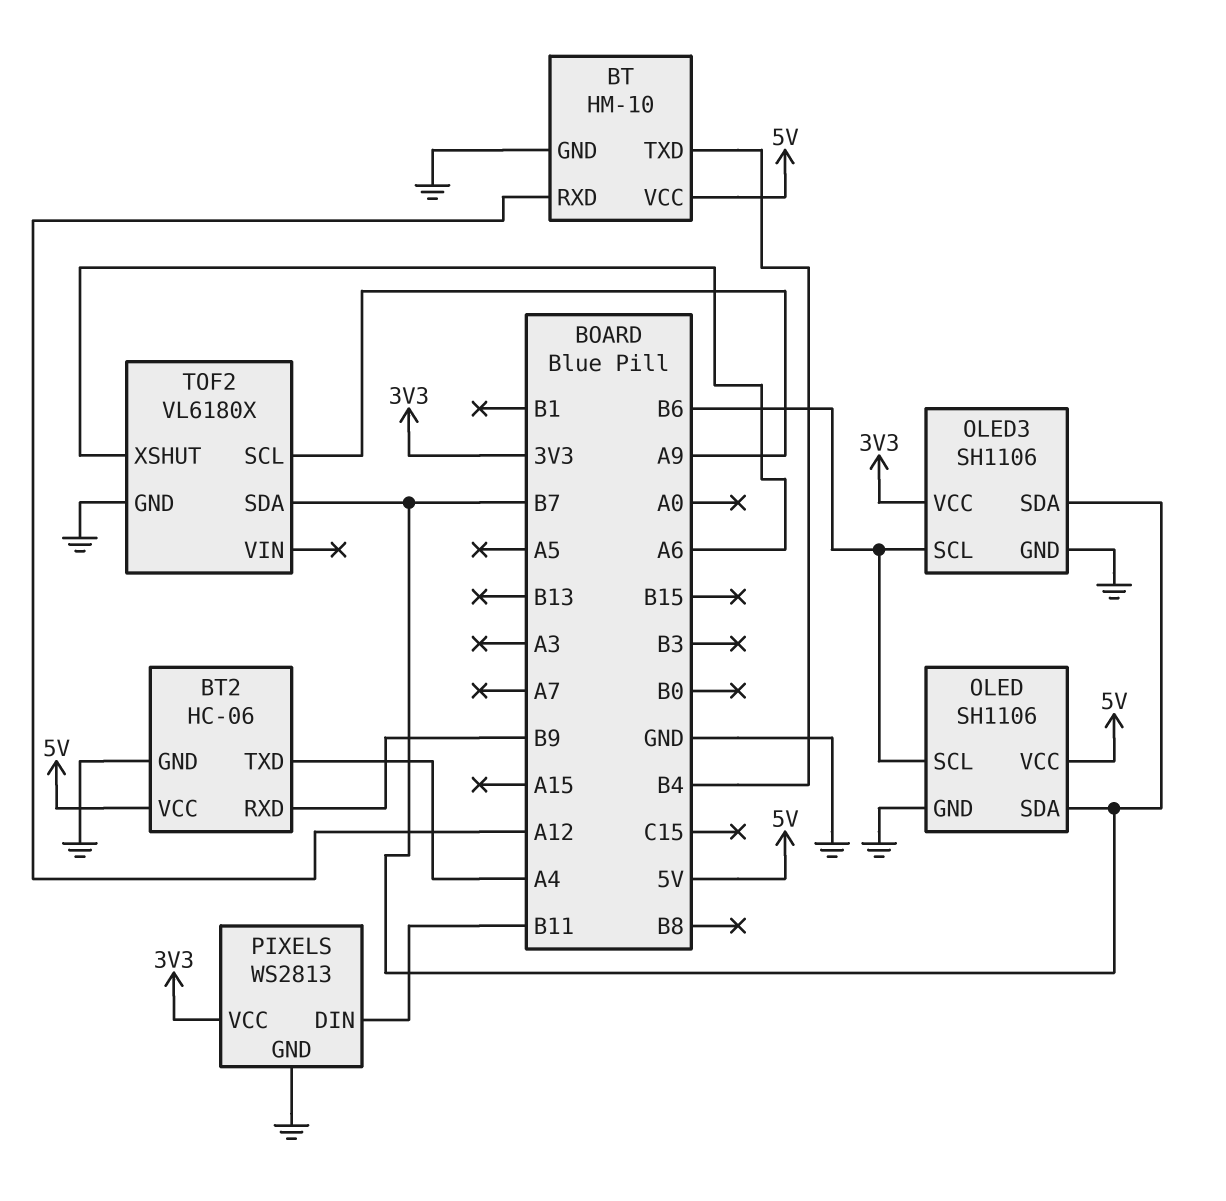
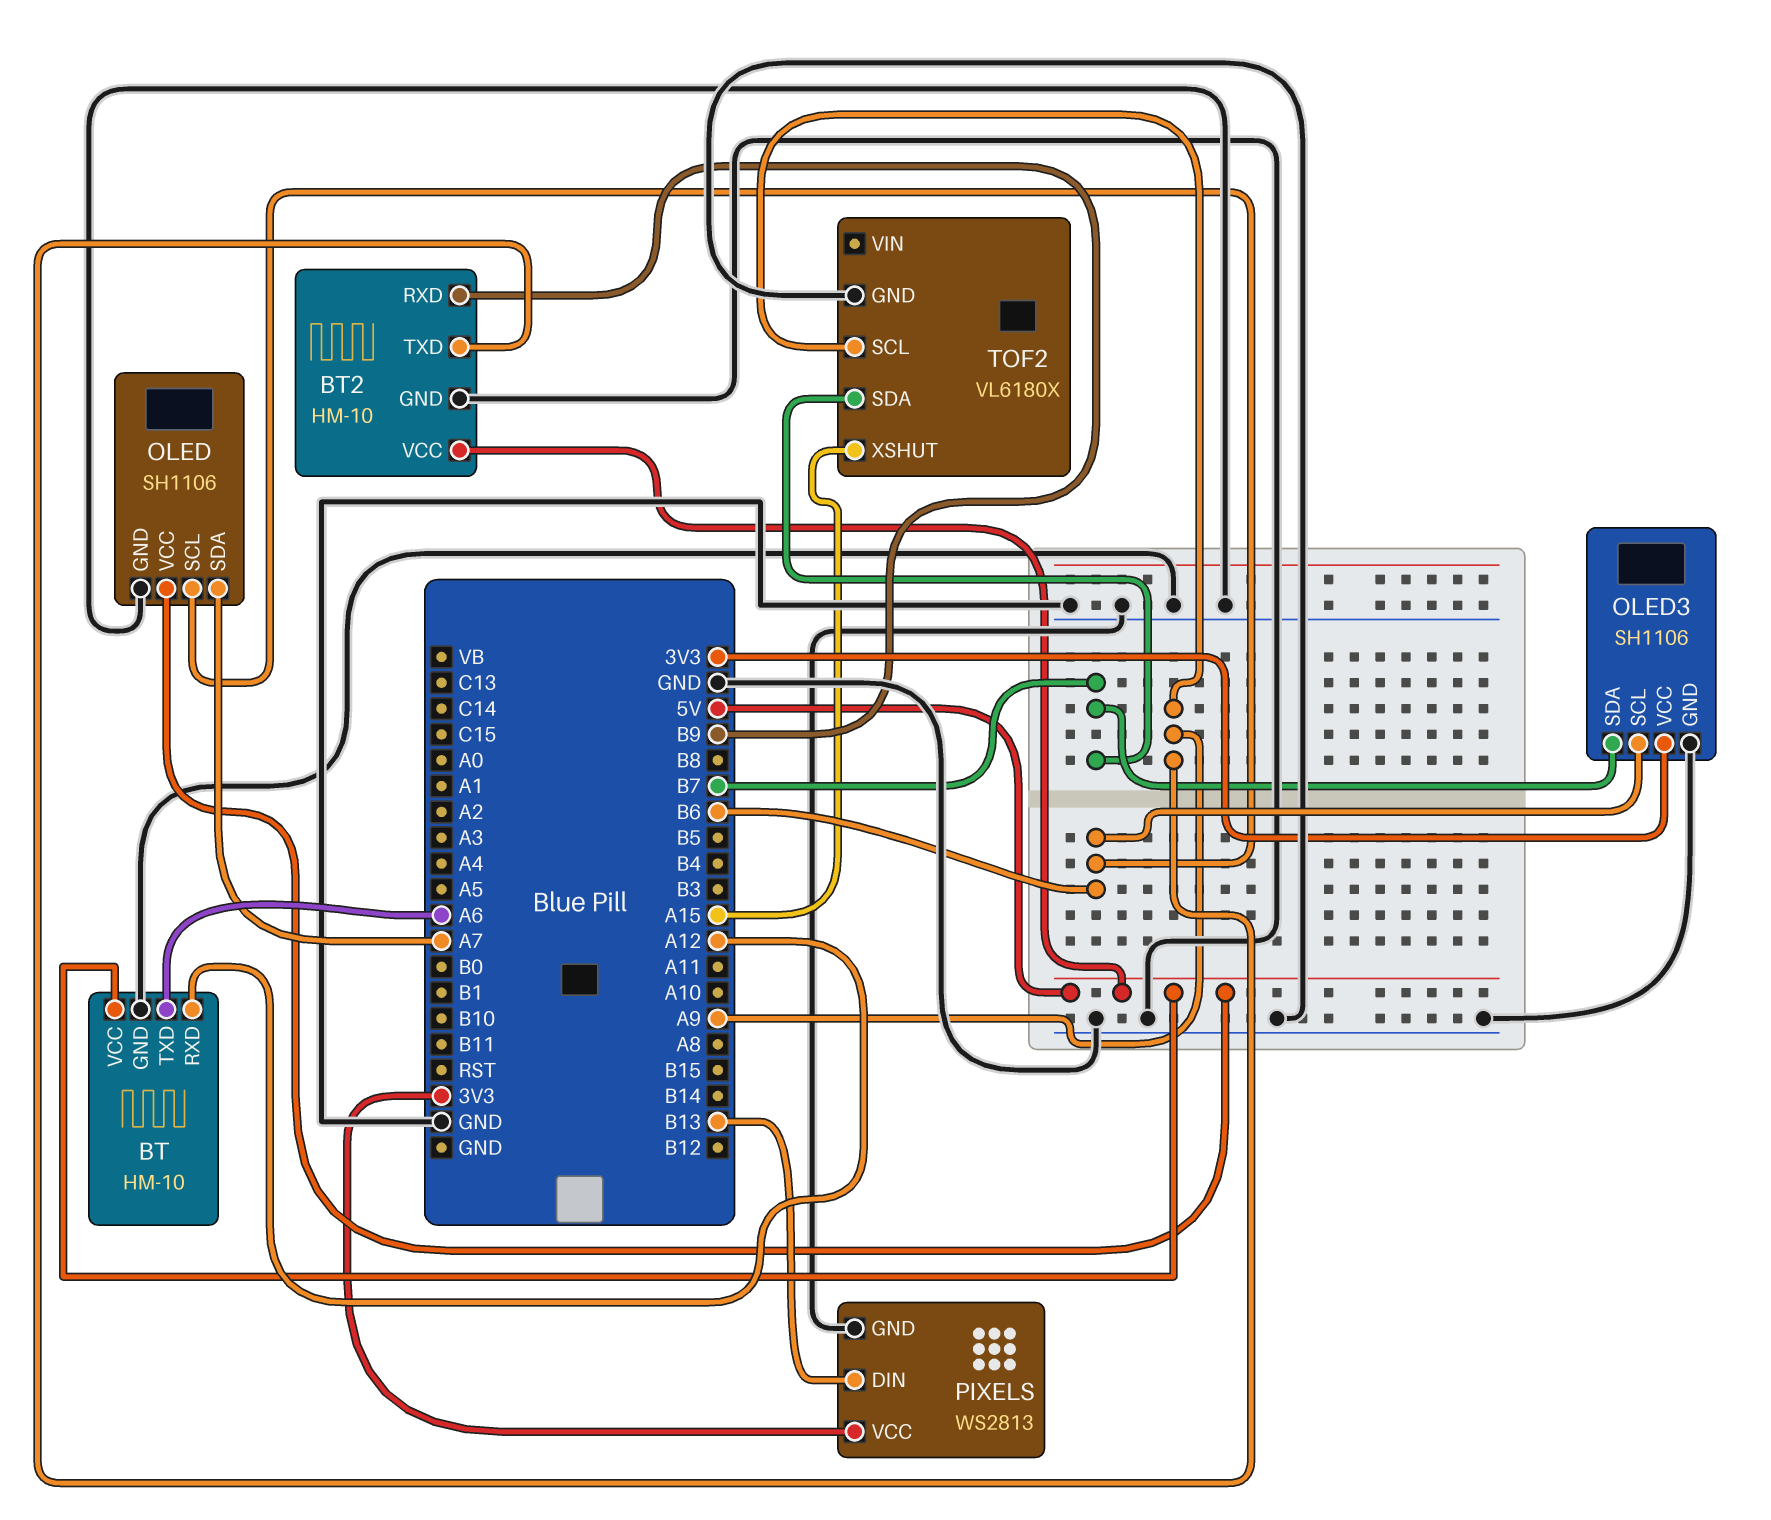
BT pin TXD: B4 -> A6
BT2: HC-06 -> HM-10
BT2 pin TXD: A4 -> A9
OLED pin SDA: B7 -> A7
PIXELS pin DIN: B11 -> B13
TOF2 pin XSHUT: A6 -> A15

